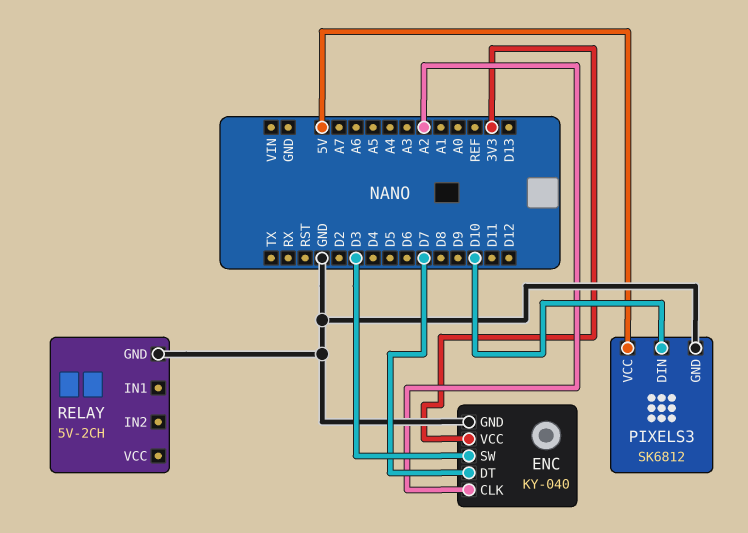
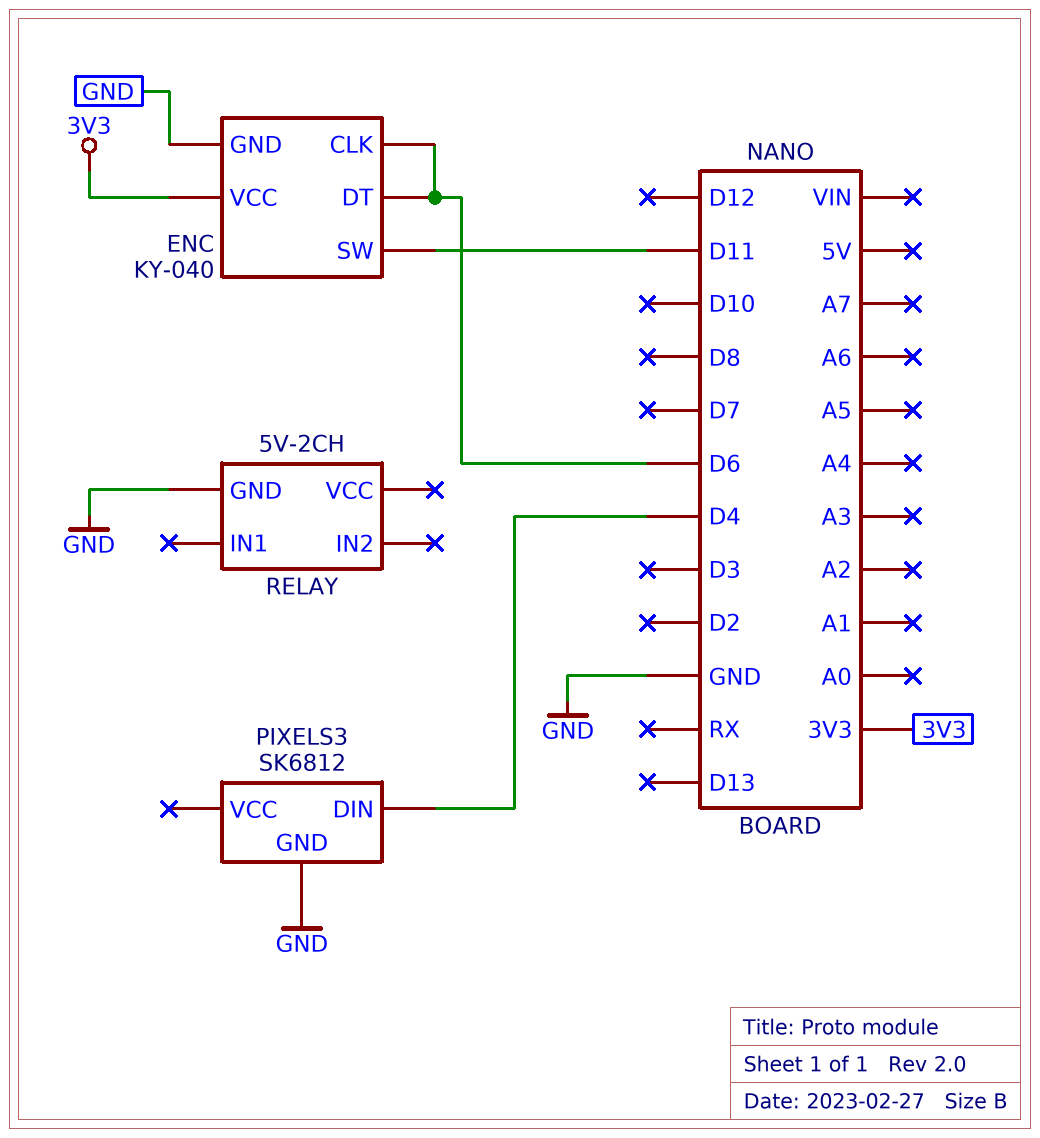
ENC pin CLK: A2 -> D6
ENC pin DT: D7 -> D6
ENC pin SW: D3 -> D11
PIXELS3 pin DIN: D10 -> D4
PIXELS3 pin VCC: 5V -> none

